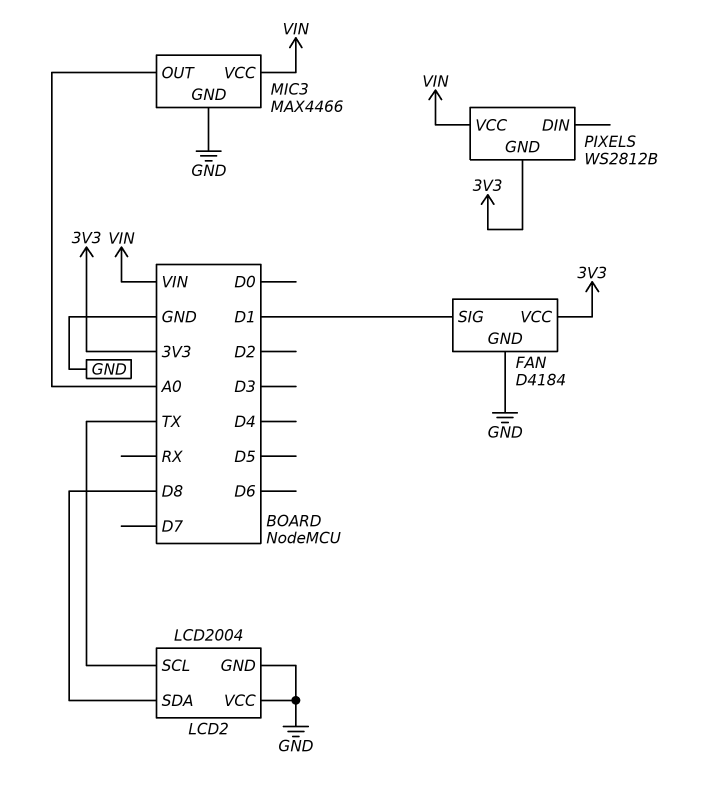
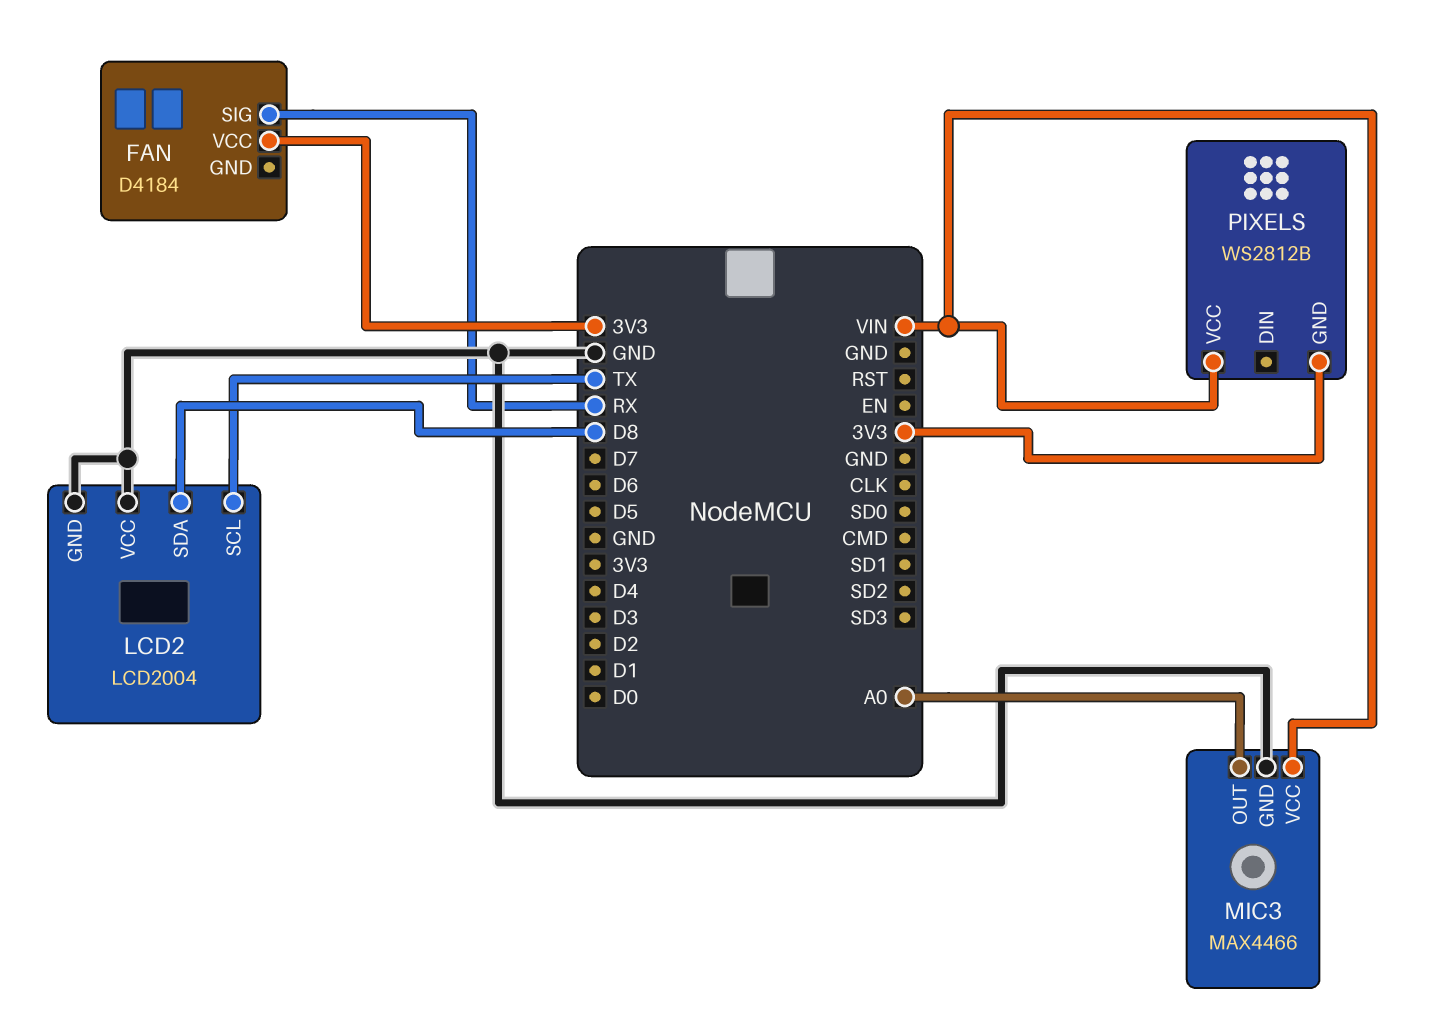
FAN pin GND: GND -> none
FAN pin SIG: D1 -> RX

